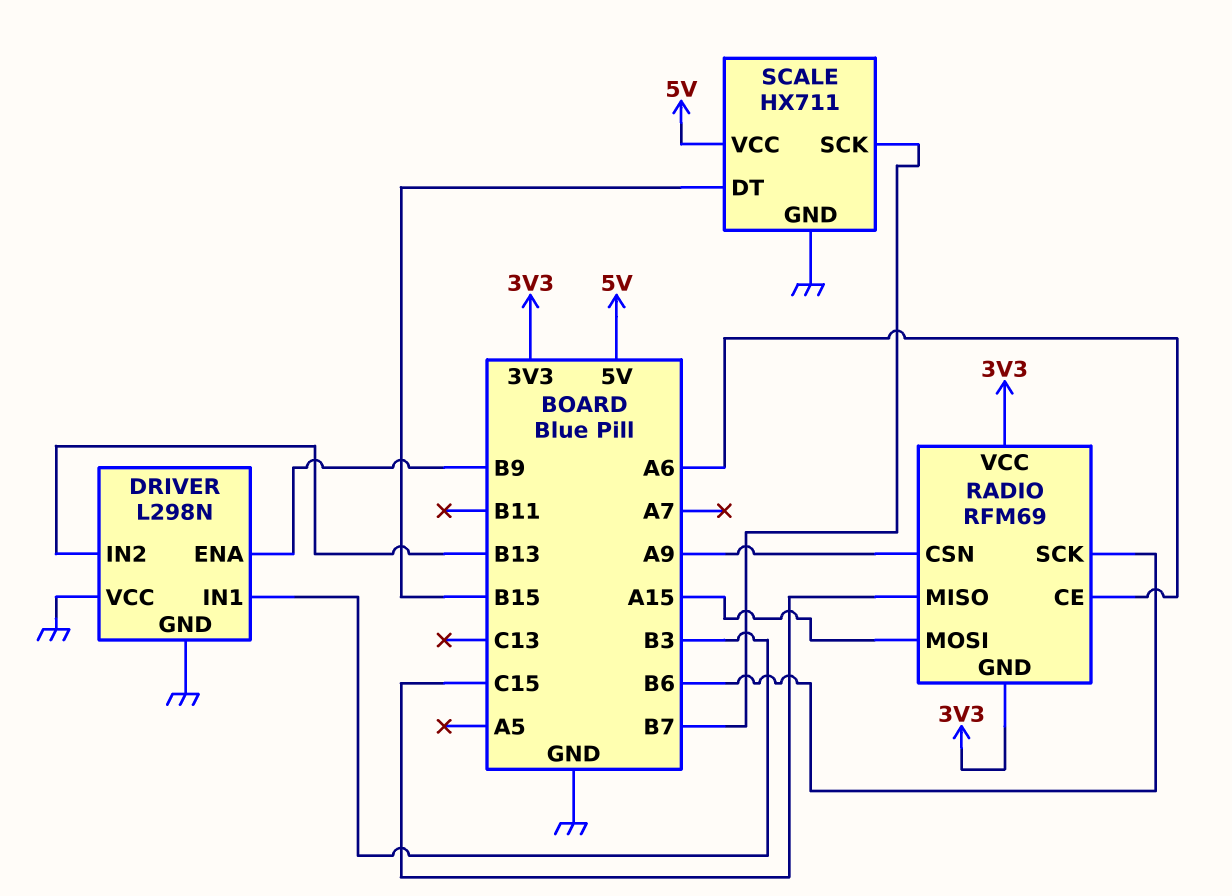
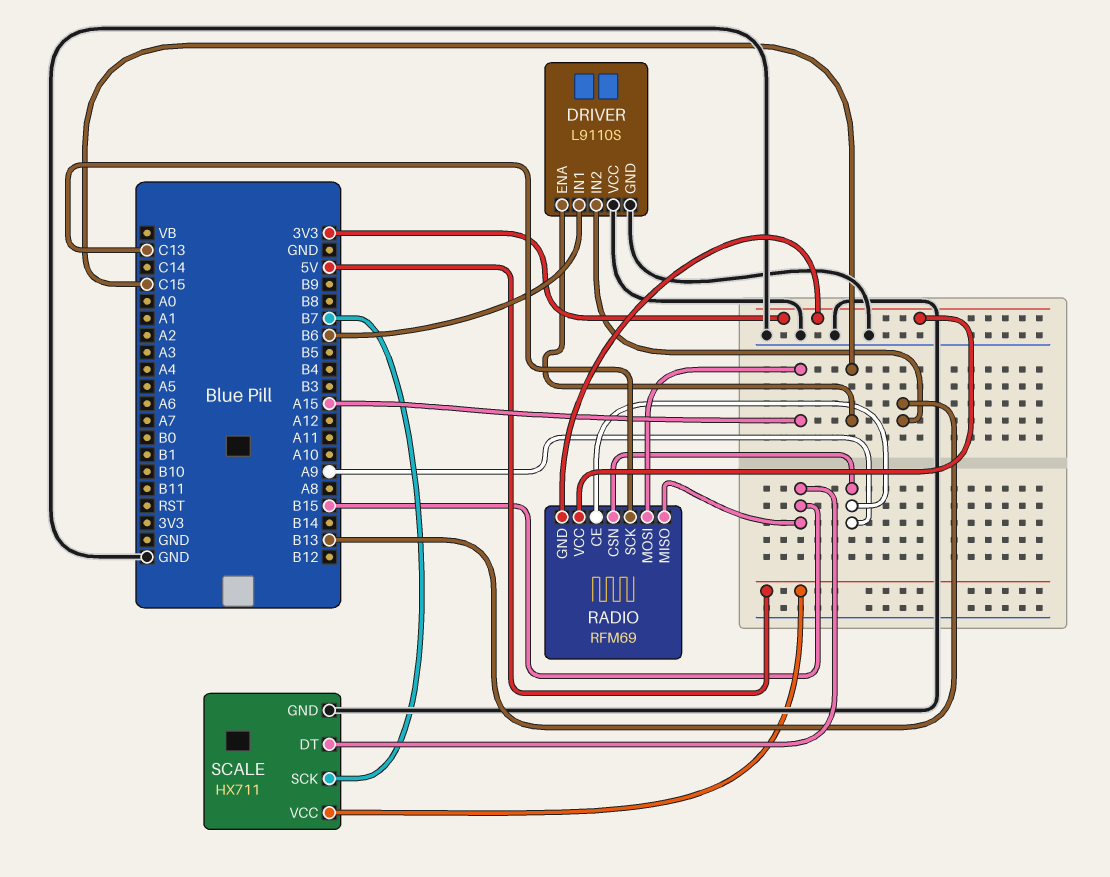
DRIVER: L298N -> L9110S
DRIVER pin ENA: B9 -> C15
DRIVER pin IN1: B3 -> B6
RADIO pin CE: A6 -> A9
RADIO pin MISO: C15 -> B15
RADIO pin SCK: B6 -> C13

